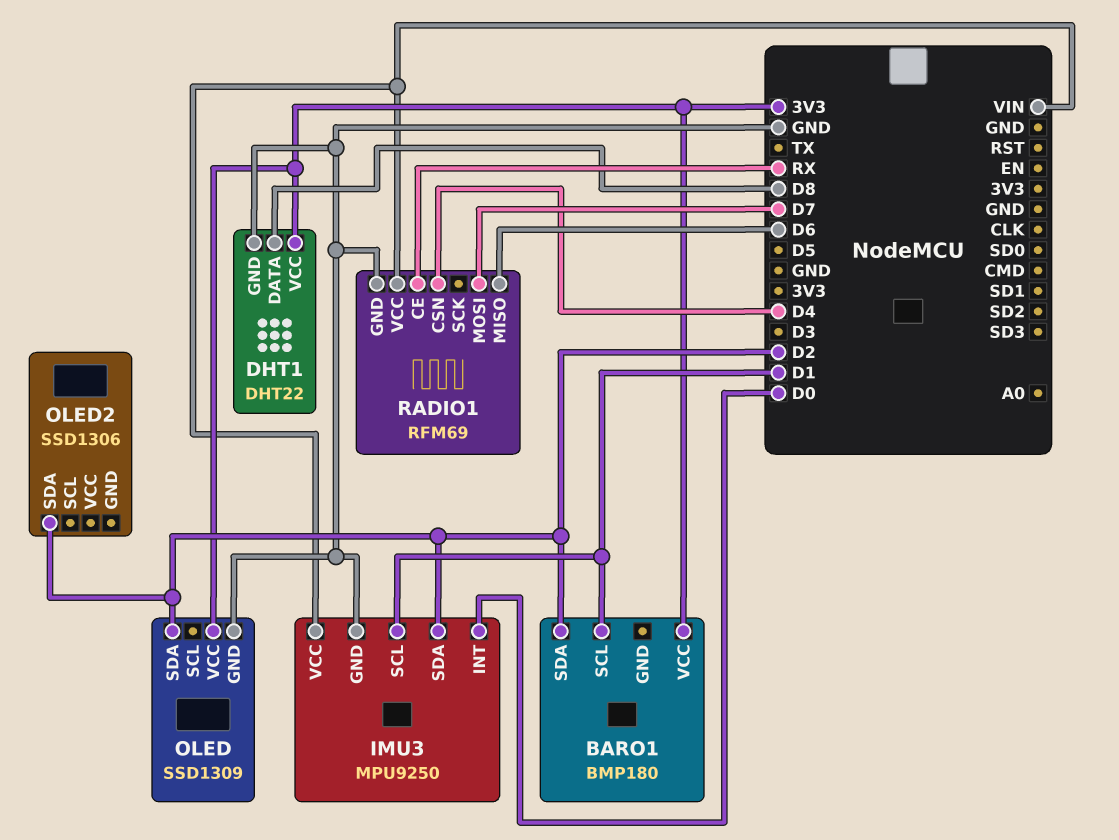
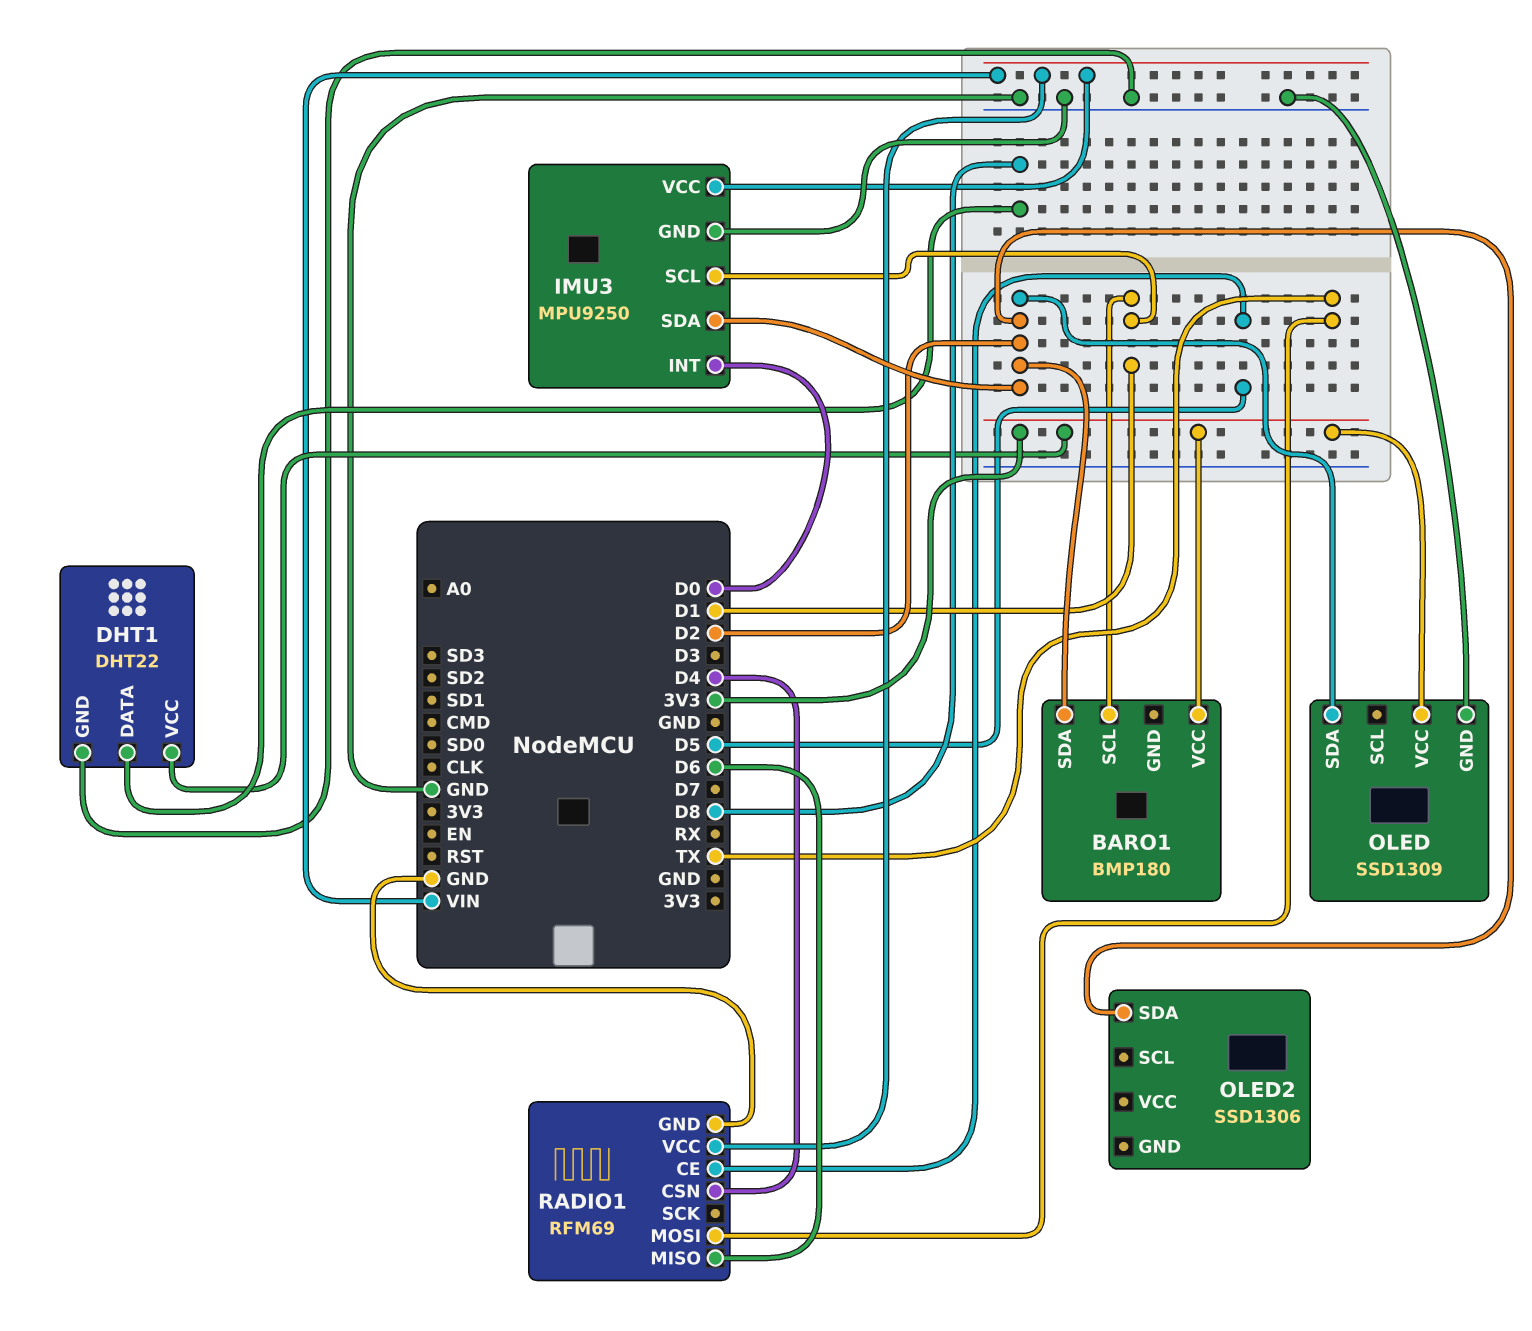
RADIO1 pin CE: RX -> D5
RADIO1 pin MOSI: D7 -> TX

